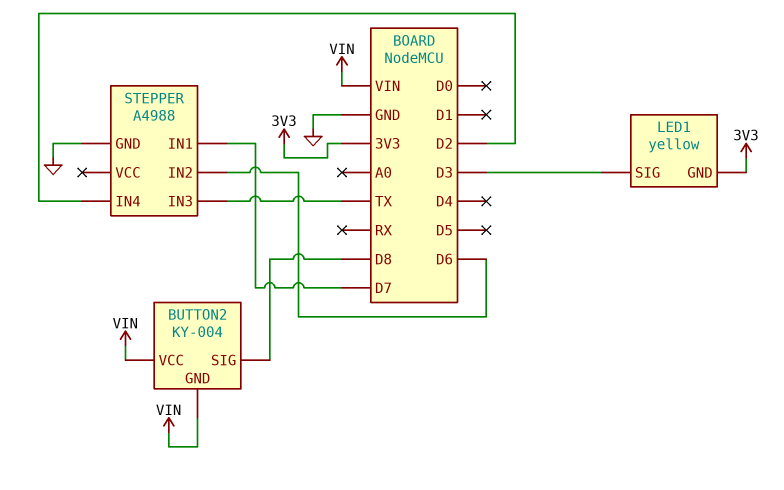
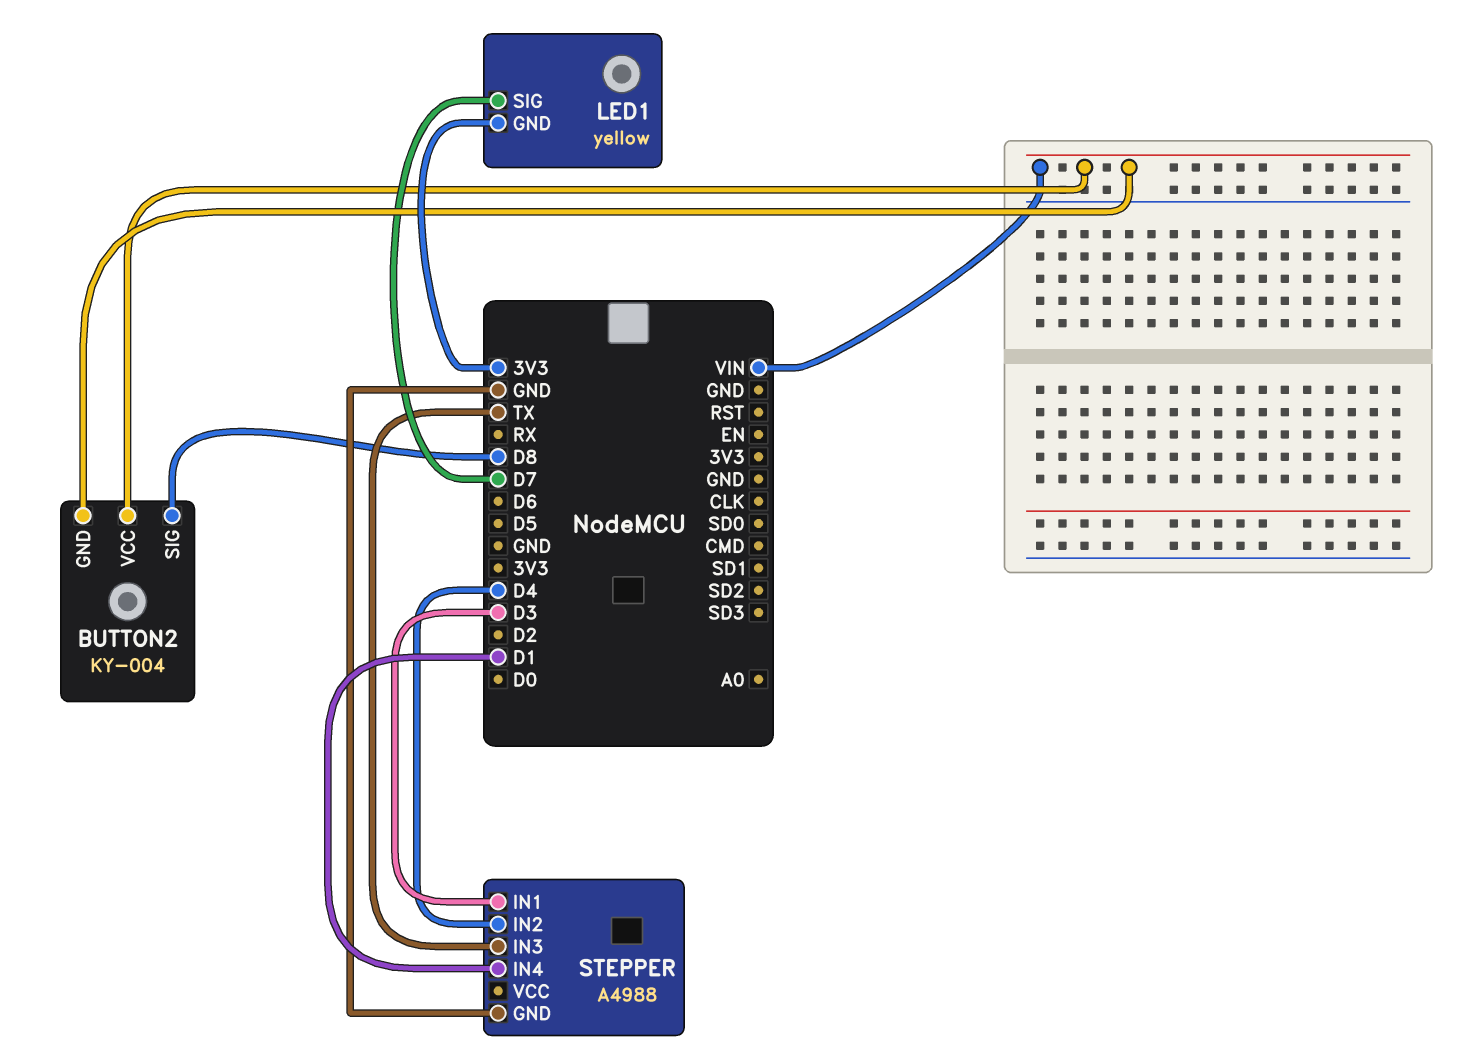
LED1 pin SIG: D3 -> D7
STEPPER pin IN1: D7 -> D3
STEPPER pin IN2: D6 -> D4
STEPPER pin IN4: D2 -> D1

